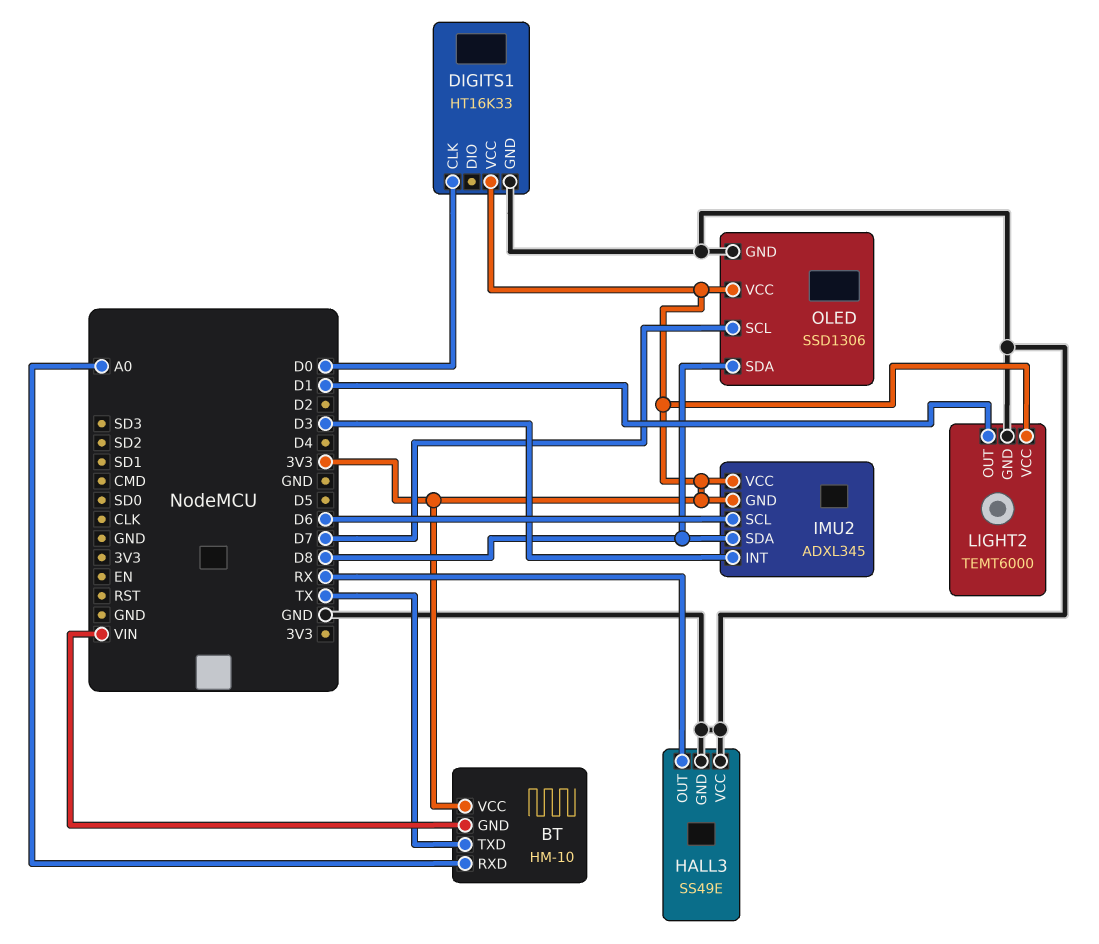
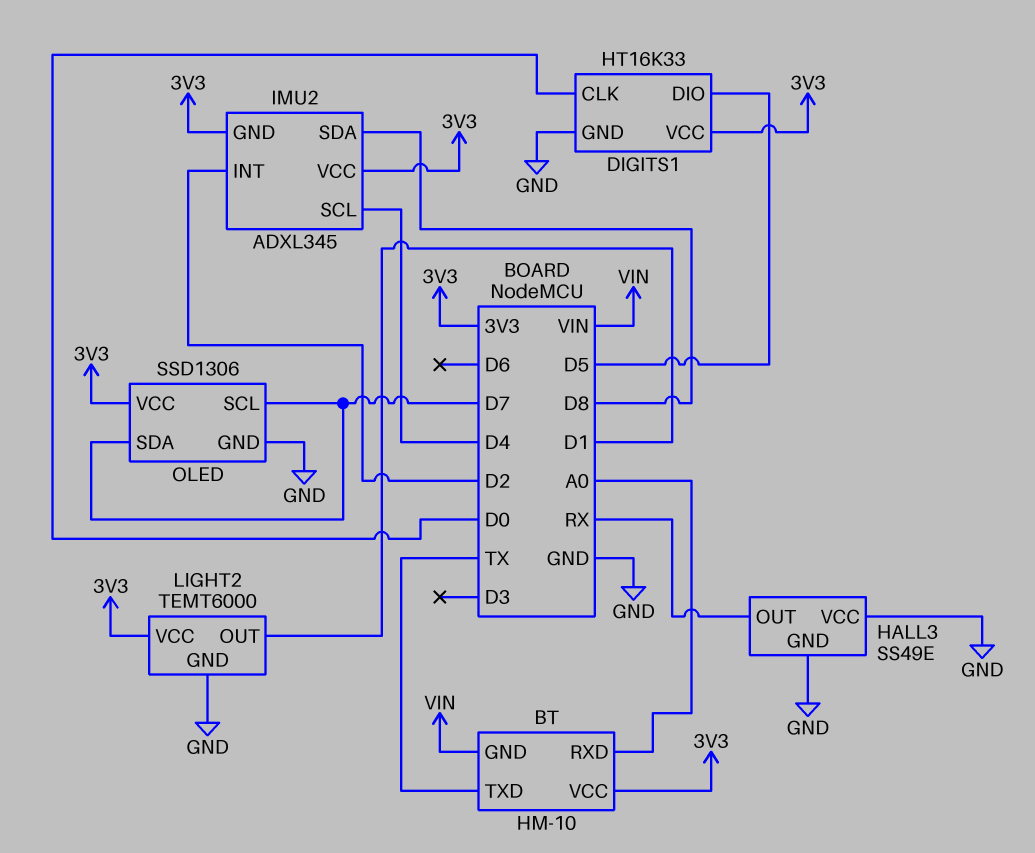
DIGITS1 pin DIO: none -> D5
IMU2 pin INT: D3 -> D2
IMU2 pin SCL: D6 -> D4
OLED pin SDA: D8 -> D7

